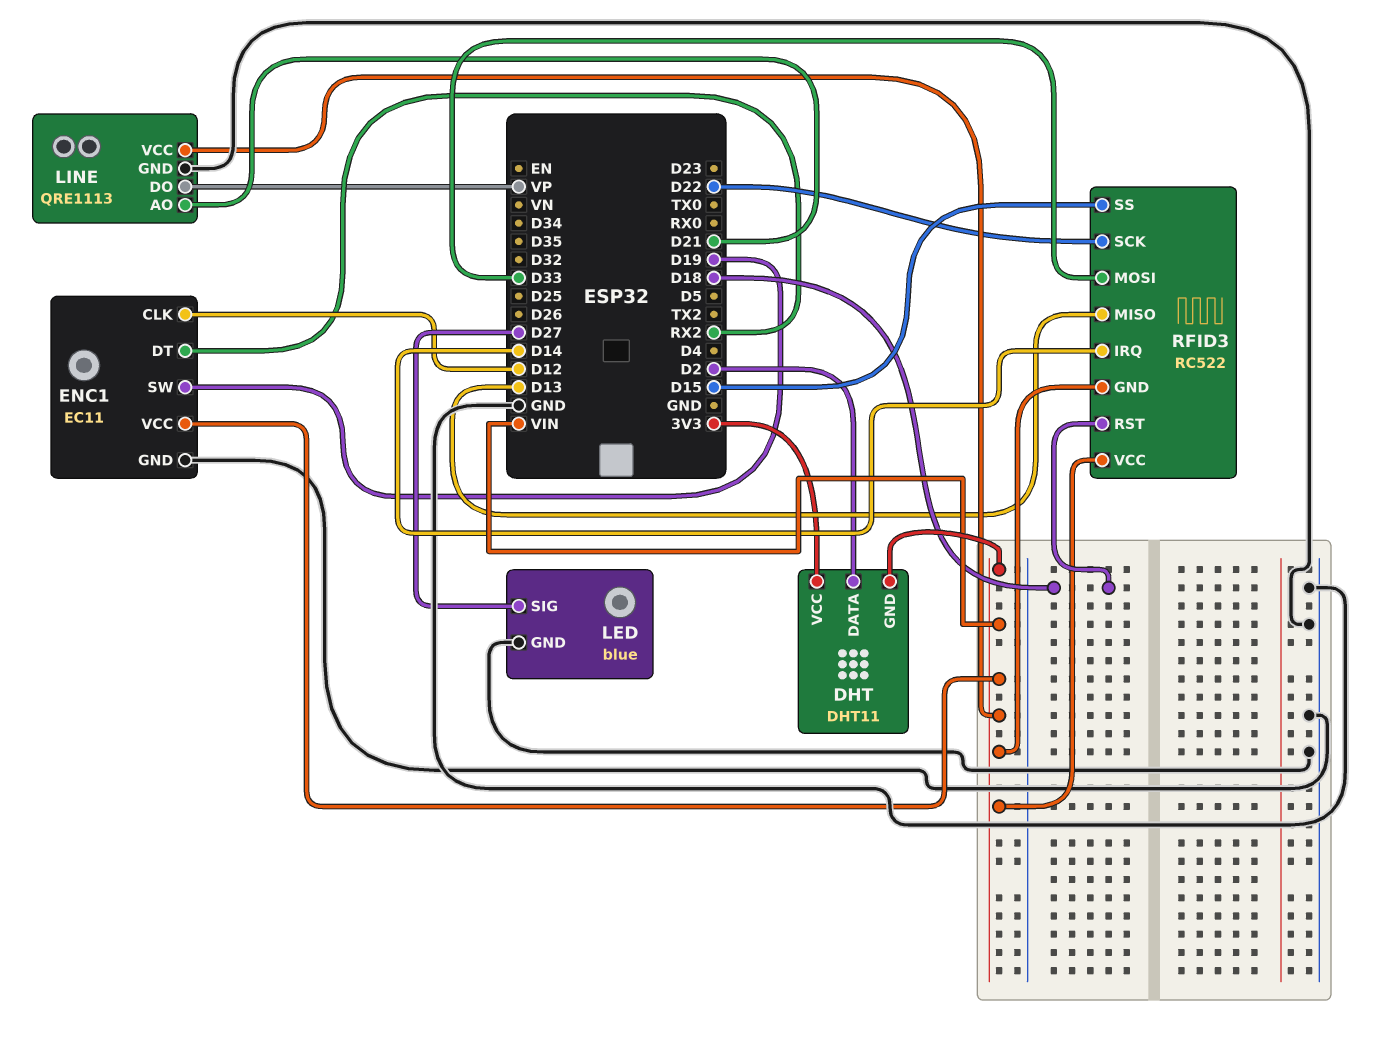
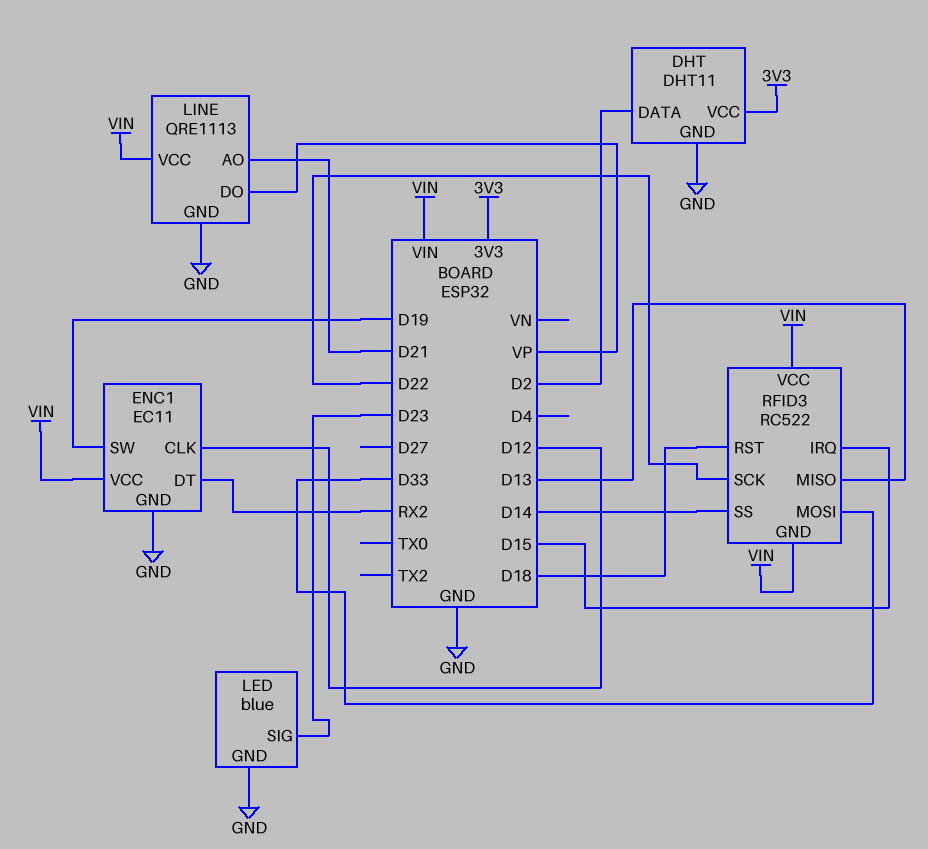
DHT pin GND: VIN -> GND
LED pin SIG: D27 -> D23
RFID3 pin IRQ: D14 -> D15
RFID3 pin SS: D15 -> D14

